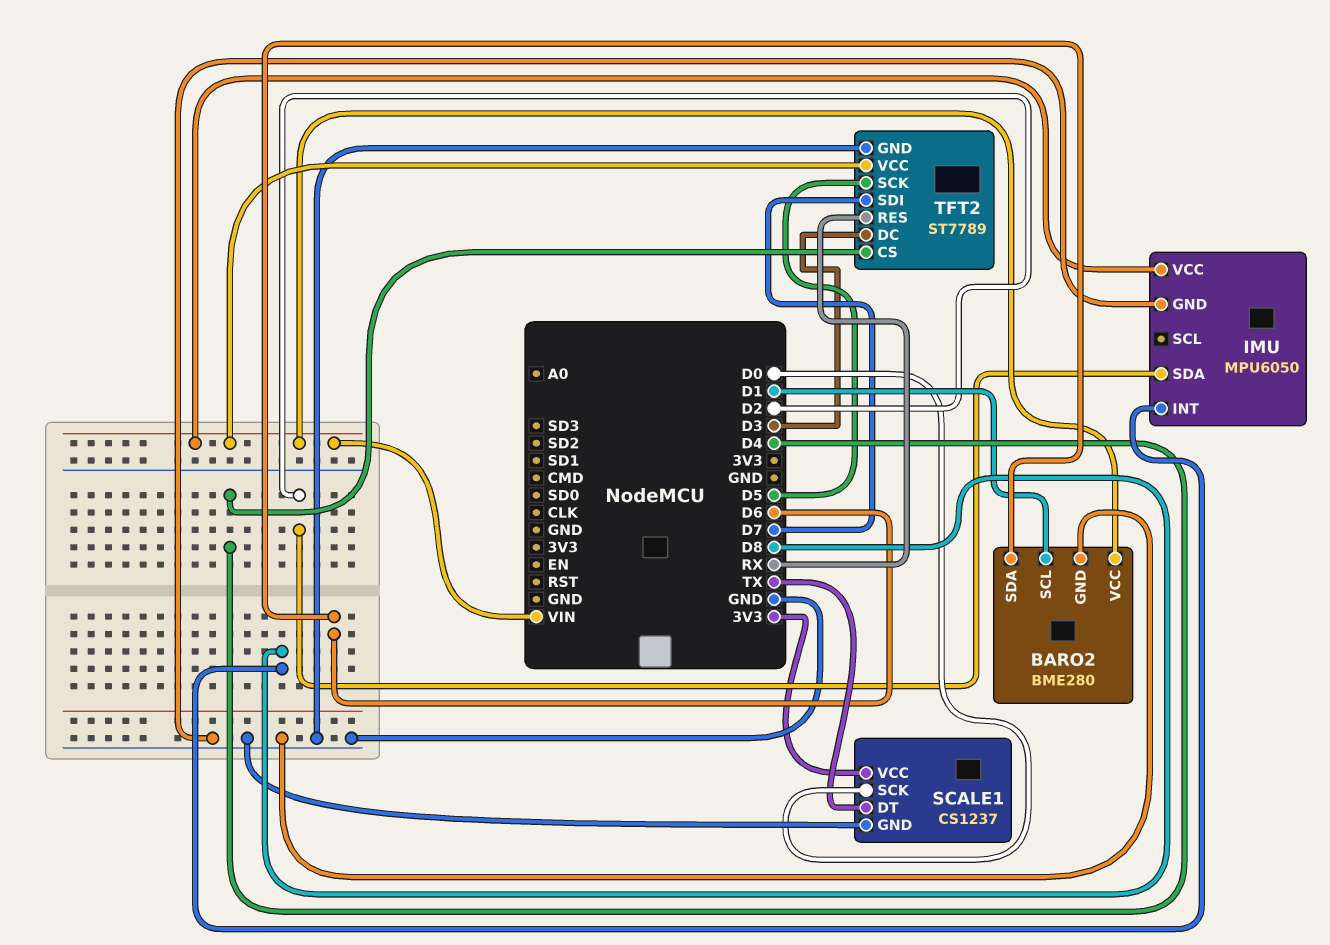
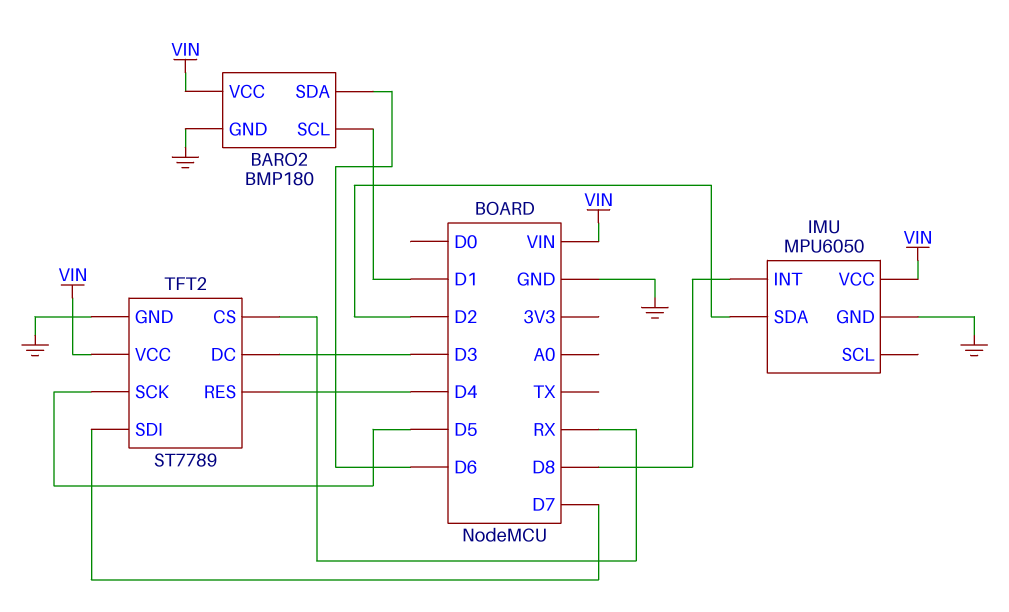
BARO2: BME280 -> BMP180
SCALE1: CS1237 -> none
SCALE1 pin DT: TX -> none
SCALE1 pin GND: GND -> none
SCALE1 pin SCK: D0 -> none
SCALE1 pin VCC: 3V3 -> none
TFT2 pin CS: D4 -> RX
TFT2 pin RES: RX -> D4

